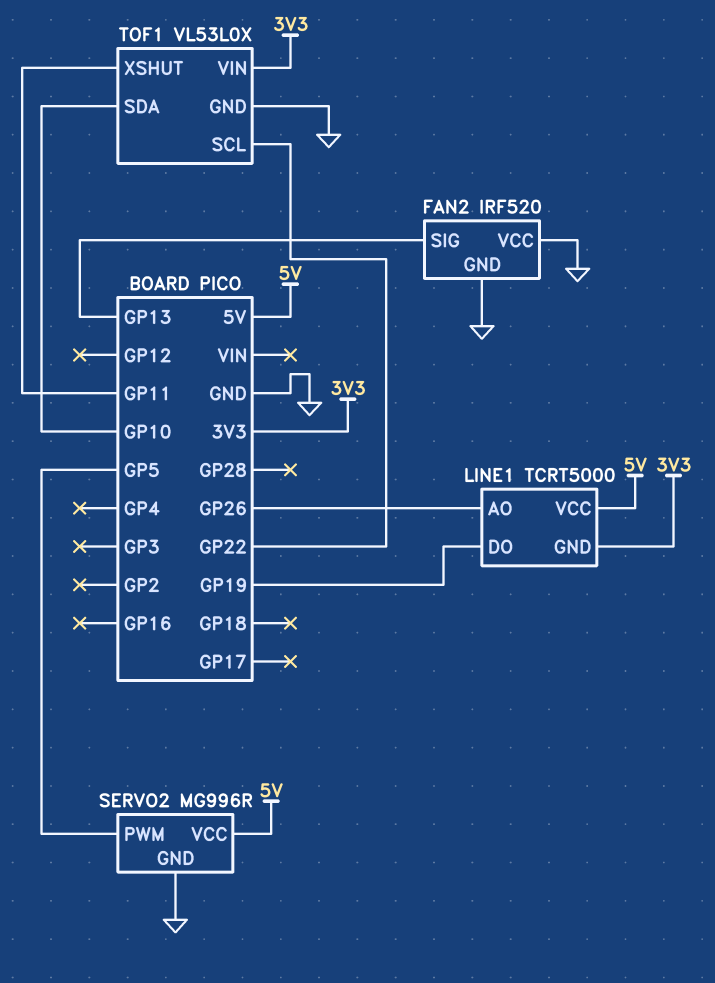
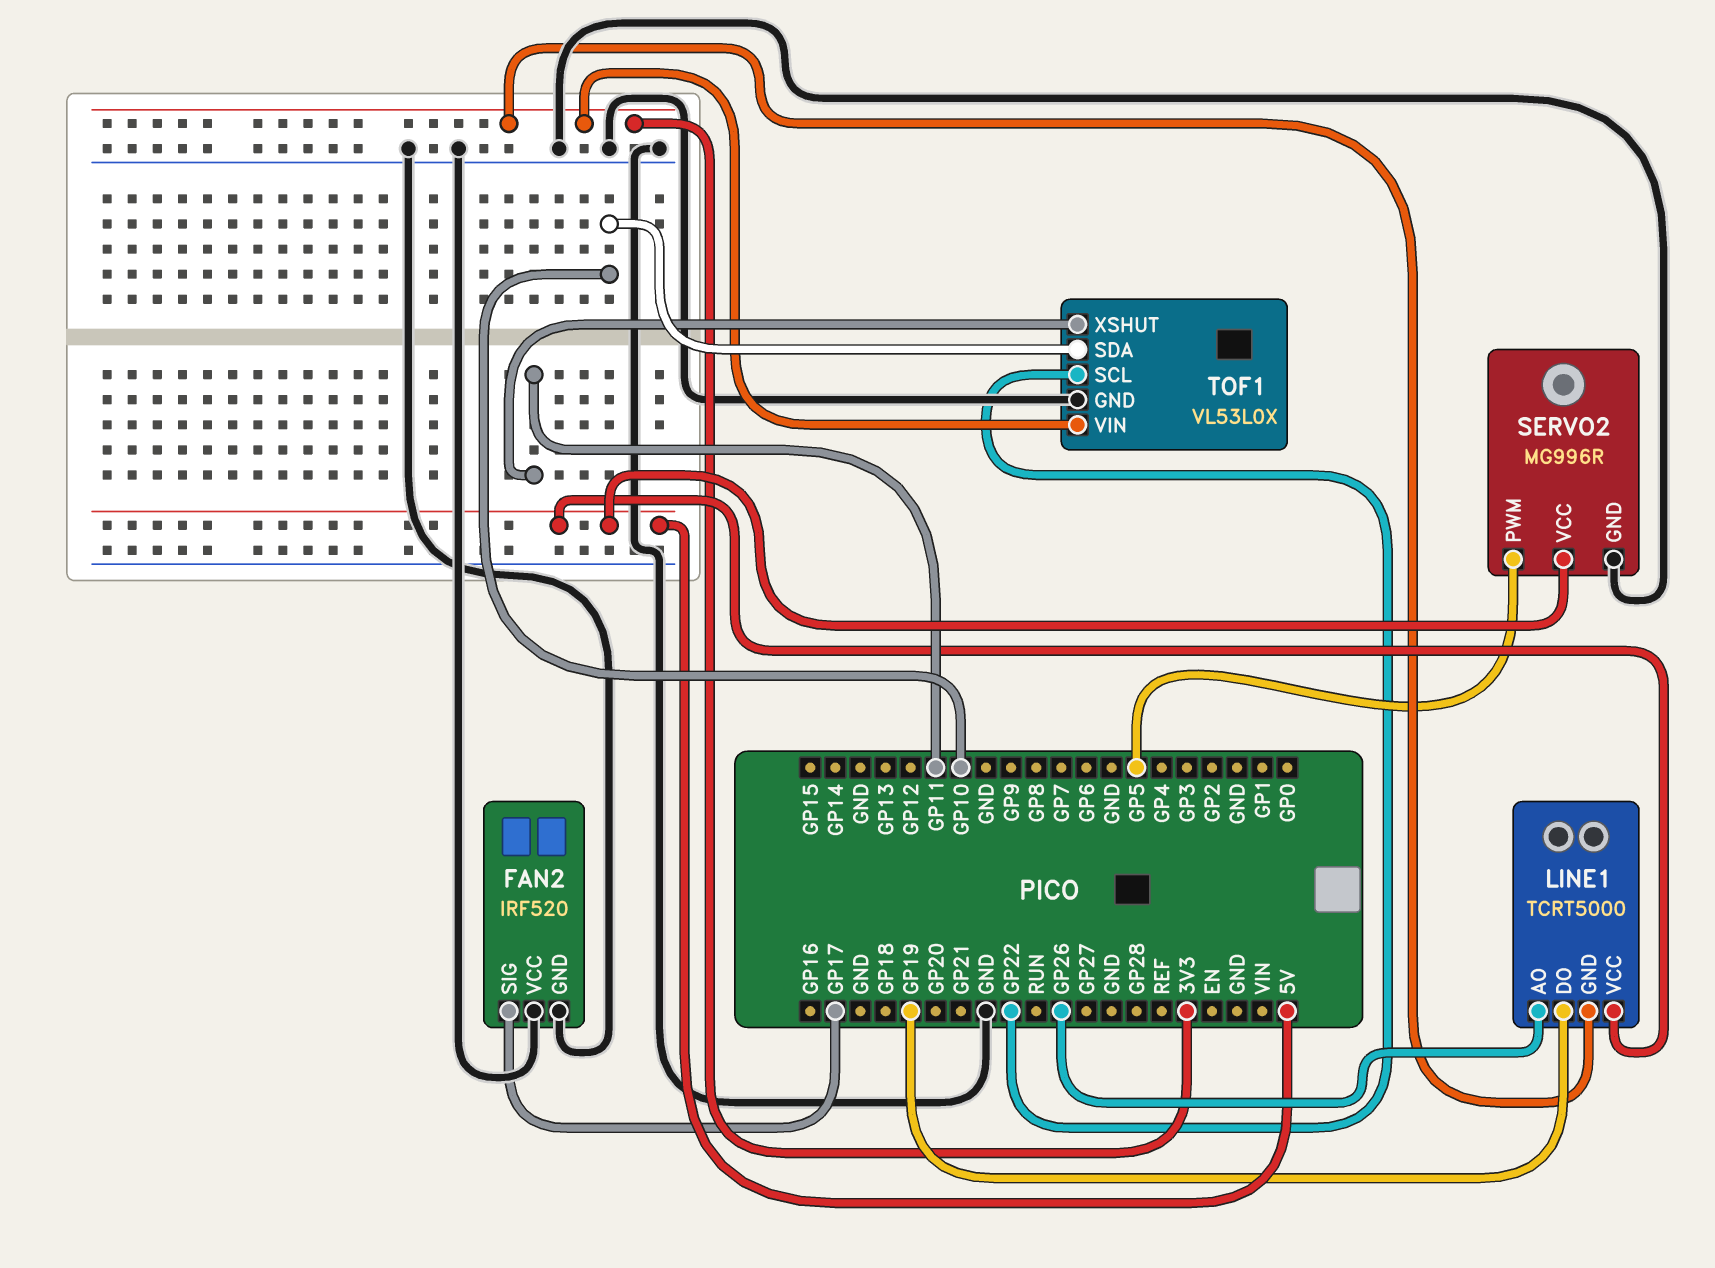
FAN2 pin SIG: GP13 -> GP17

